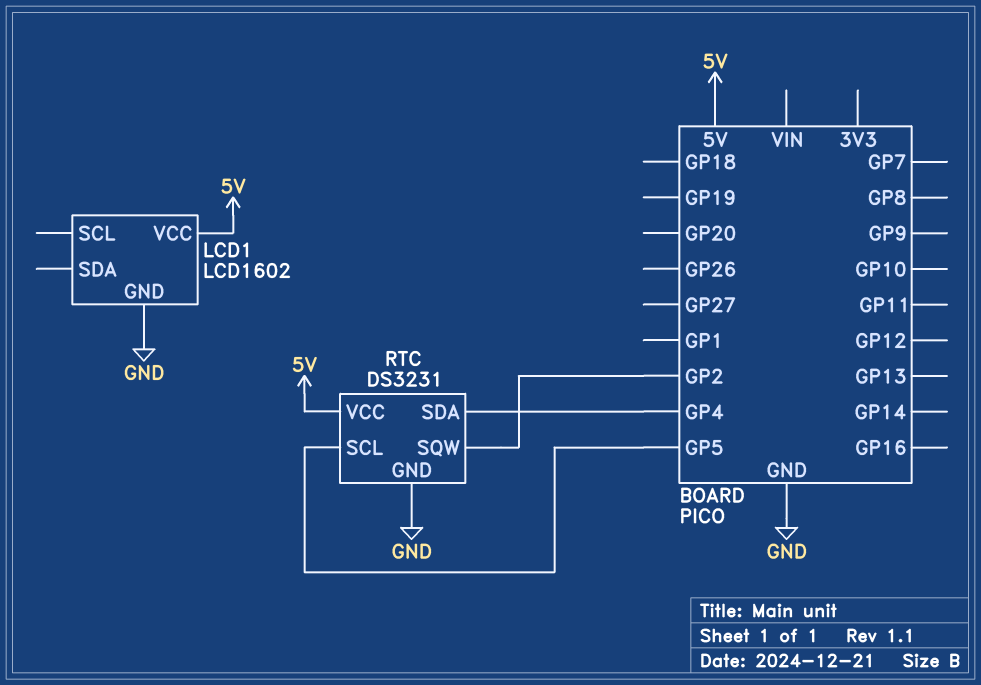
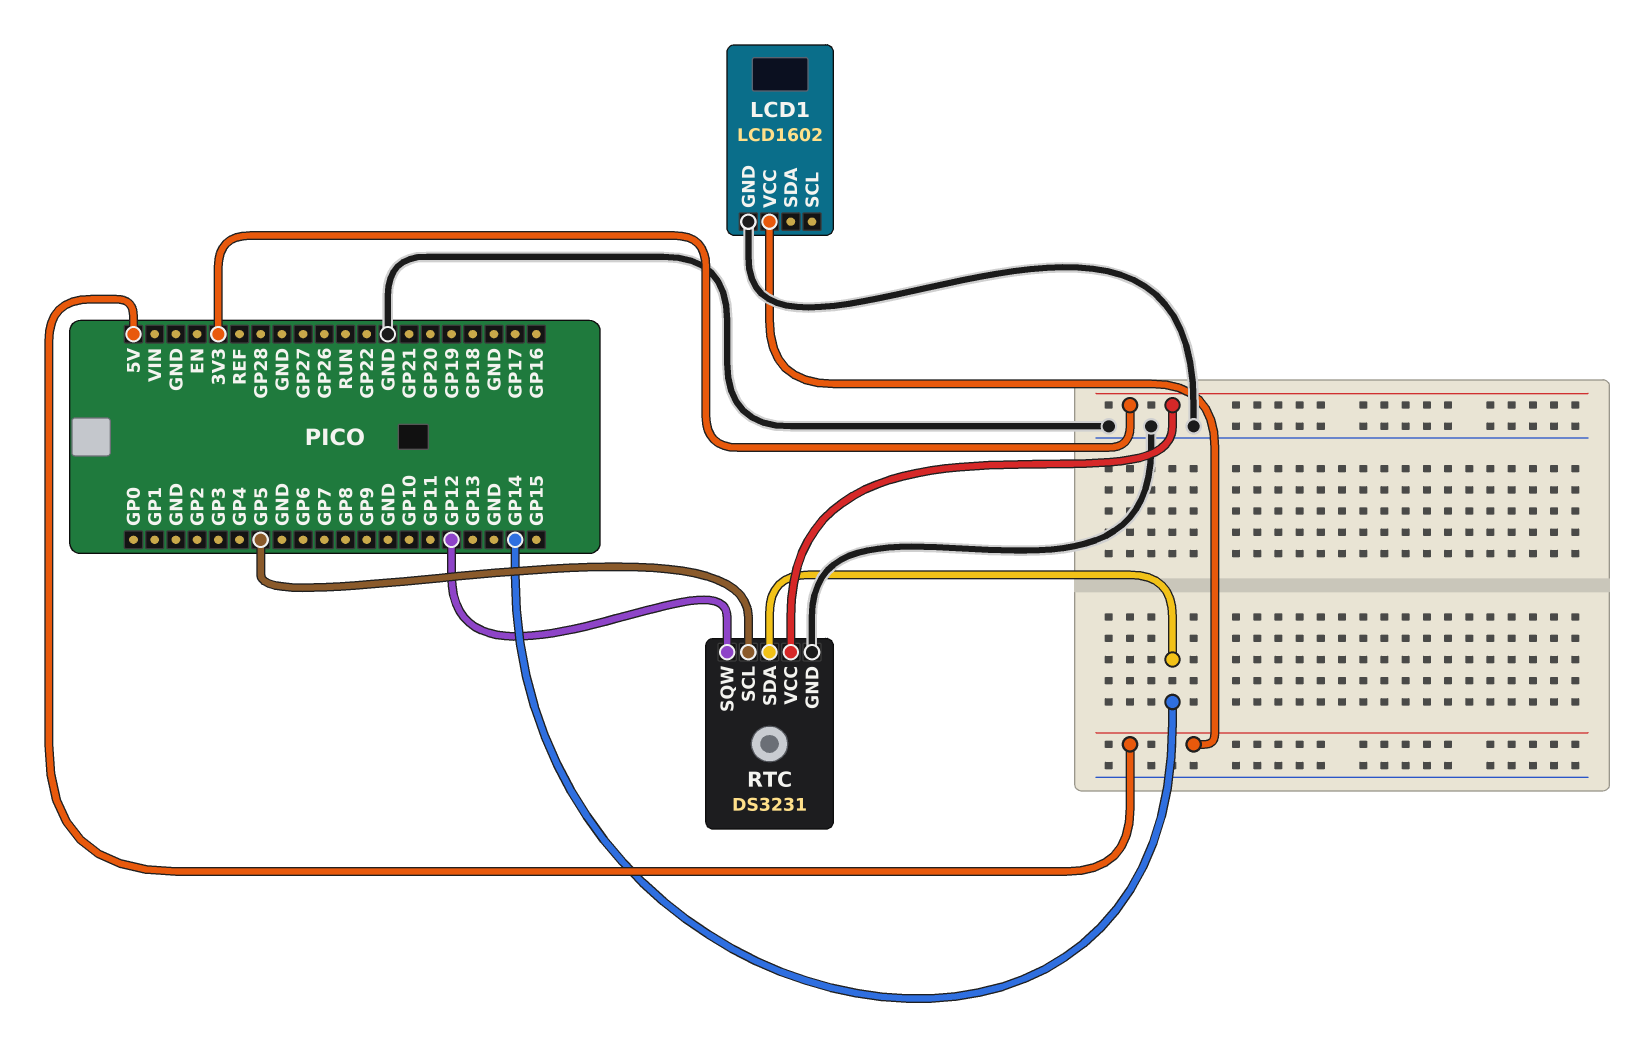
RTC pin SDA: GP4 -> GP14
RTC pin SQW: GP2 -> GP12
RTC pin VCC: 5V -> 3V3

